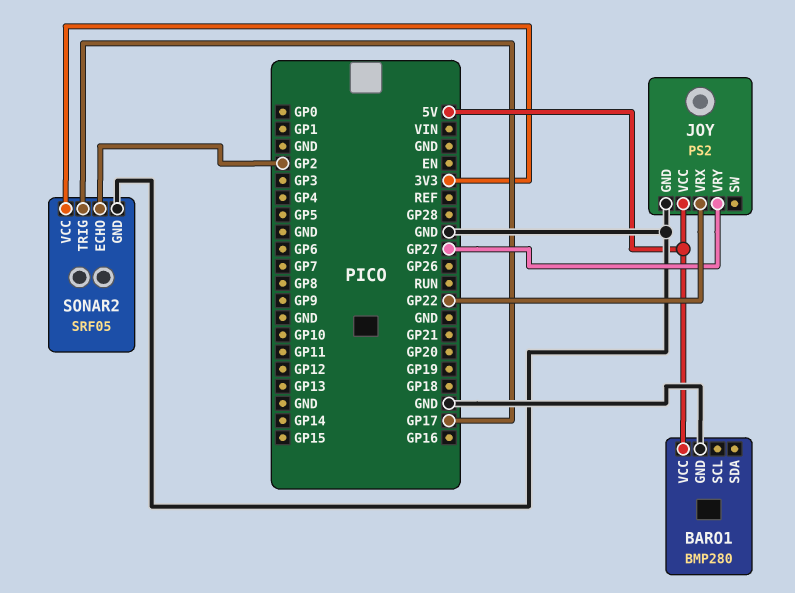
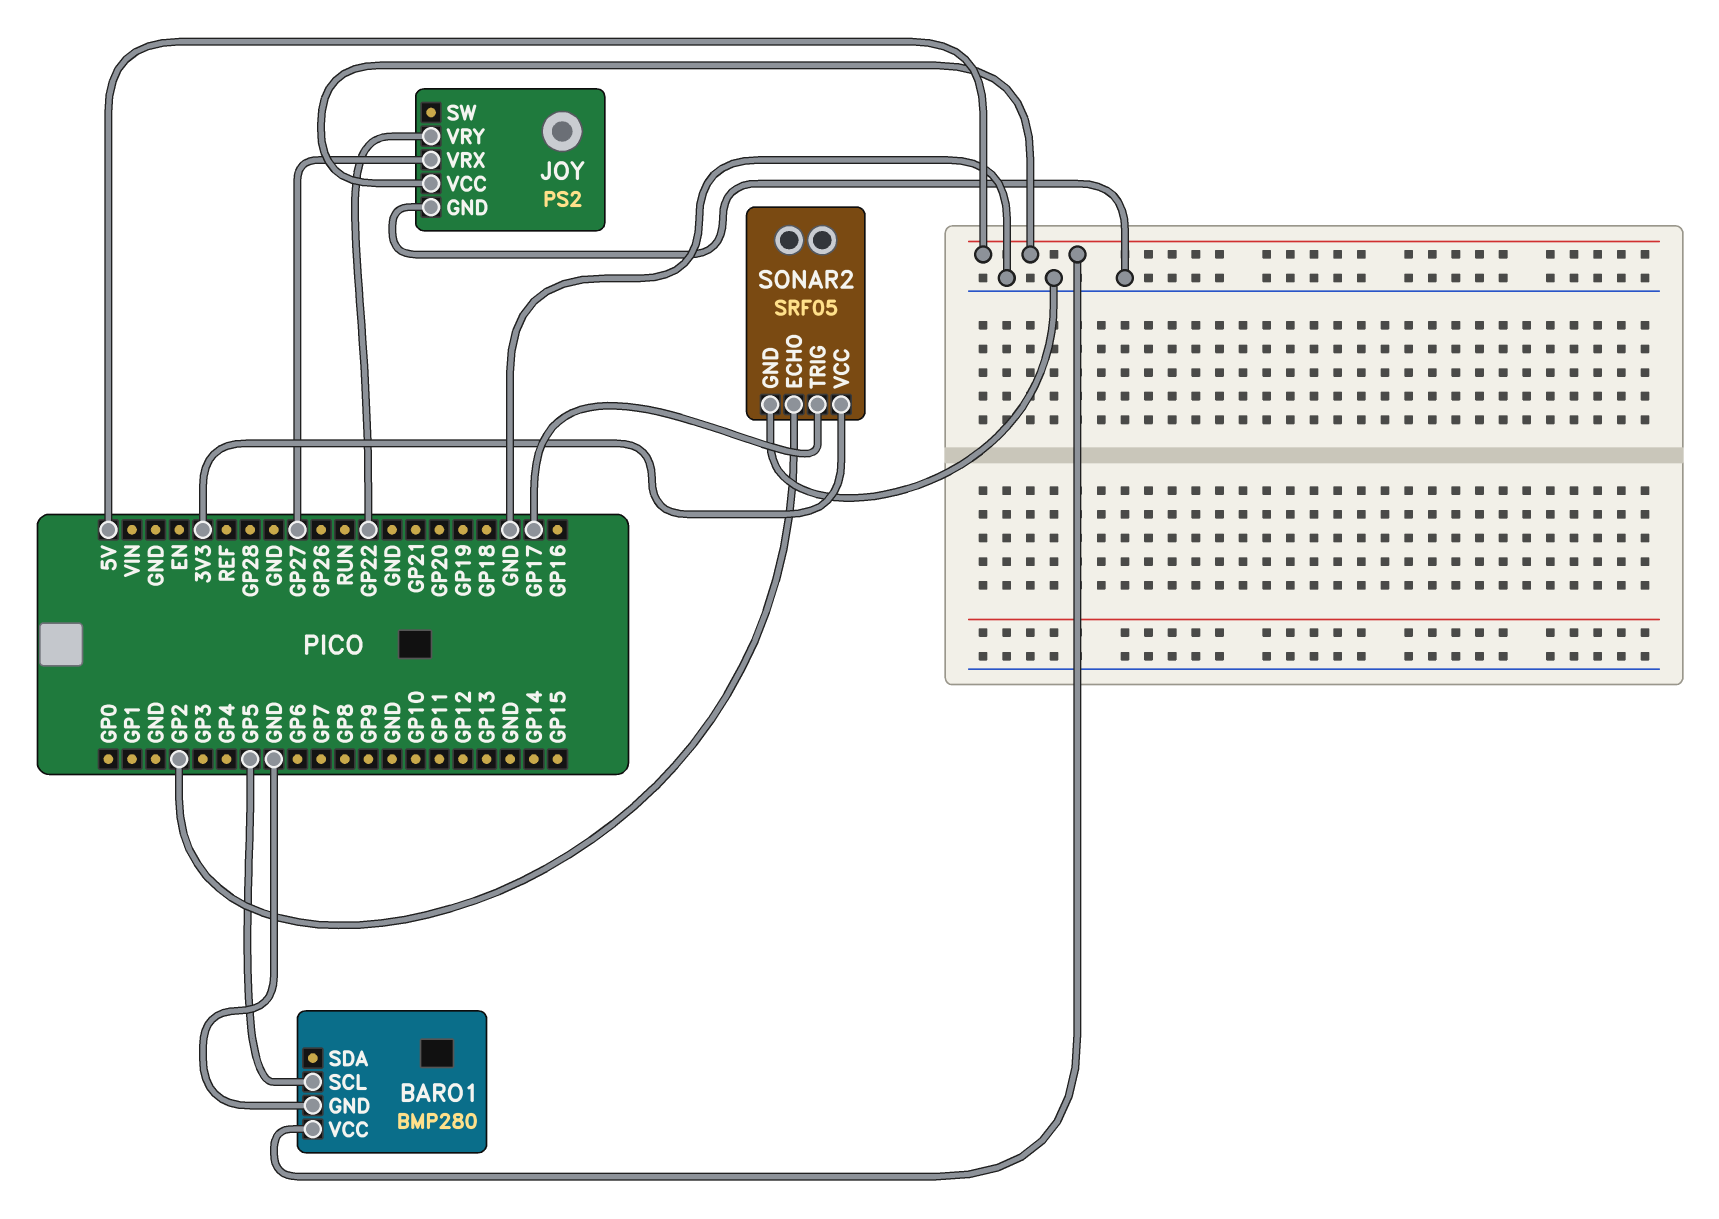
BARO1 pin SCL: none -> GP5
JOY pin VRX: GP22 -> GP27
JOY pin VRY: GP27 -> GP22

